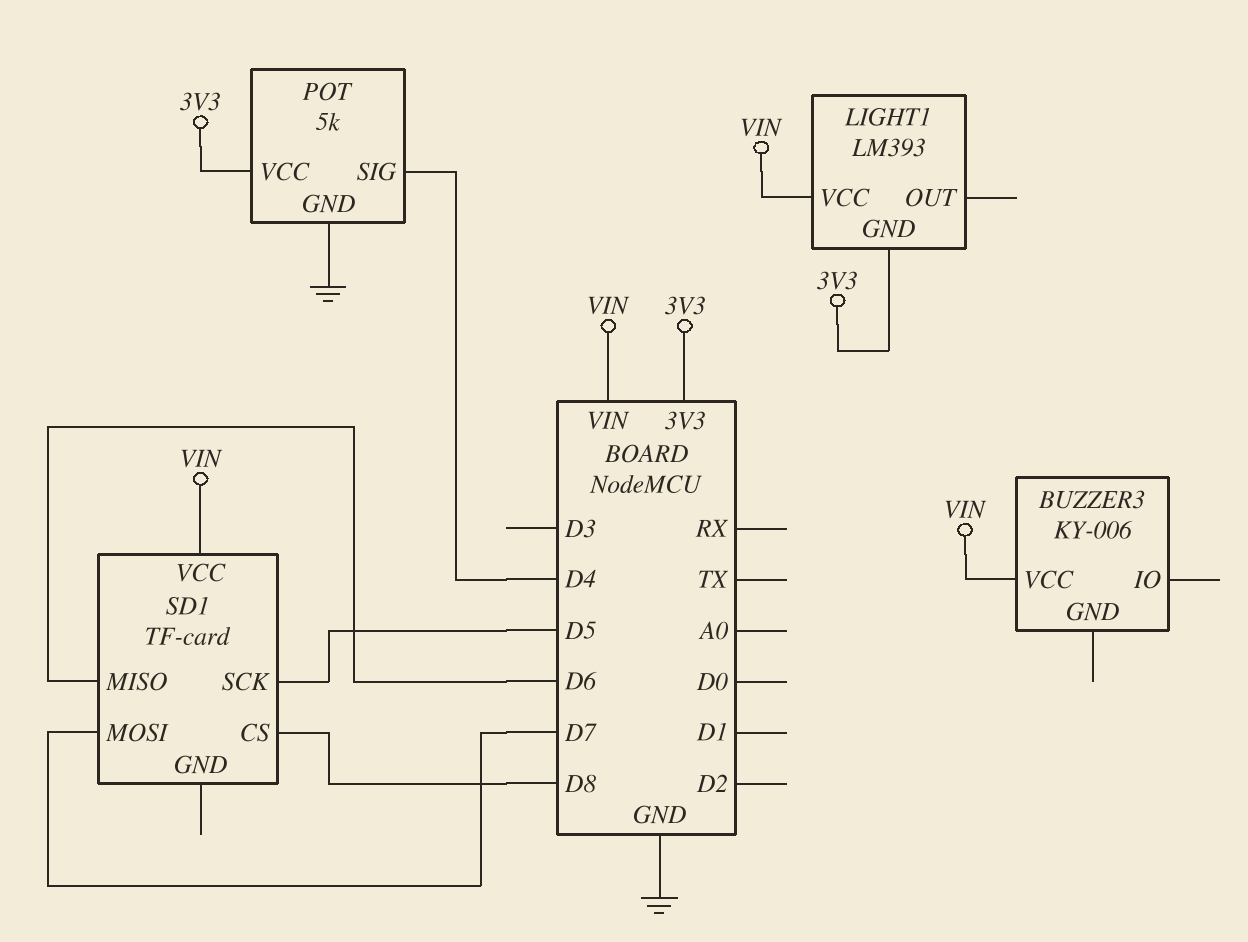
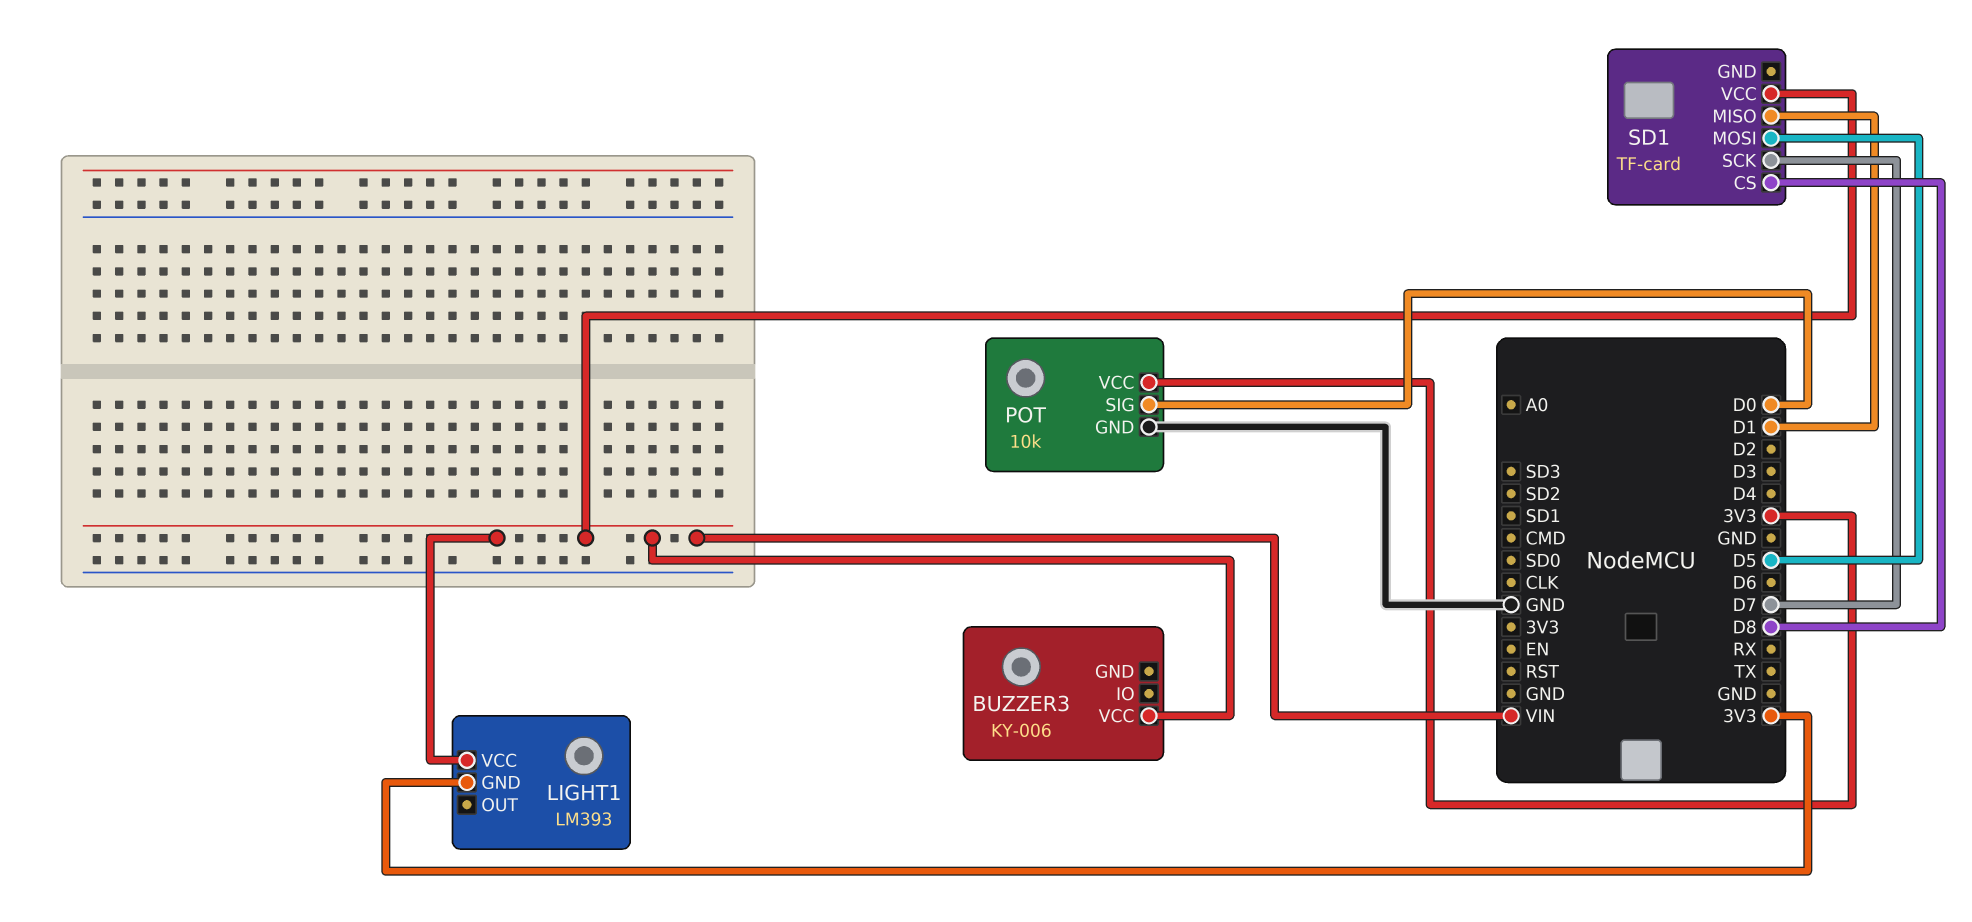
POT: 5k -> 10k
POT pin SIG: D4 -> D0
SD1 pin MISO: D6 -> D1
SD1 pin MOSI: D7 -> D5
SD1 pin SCK: D5 -> D7

